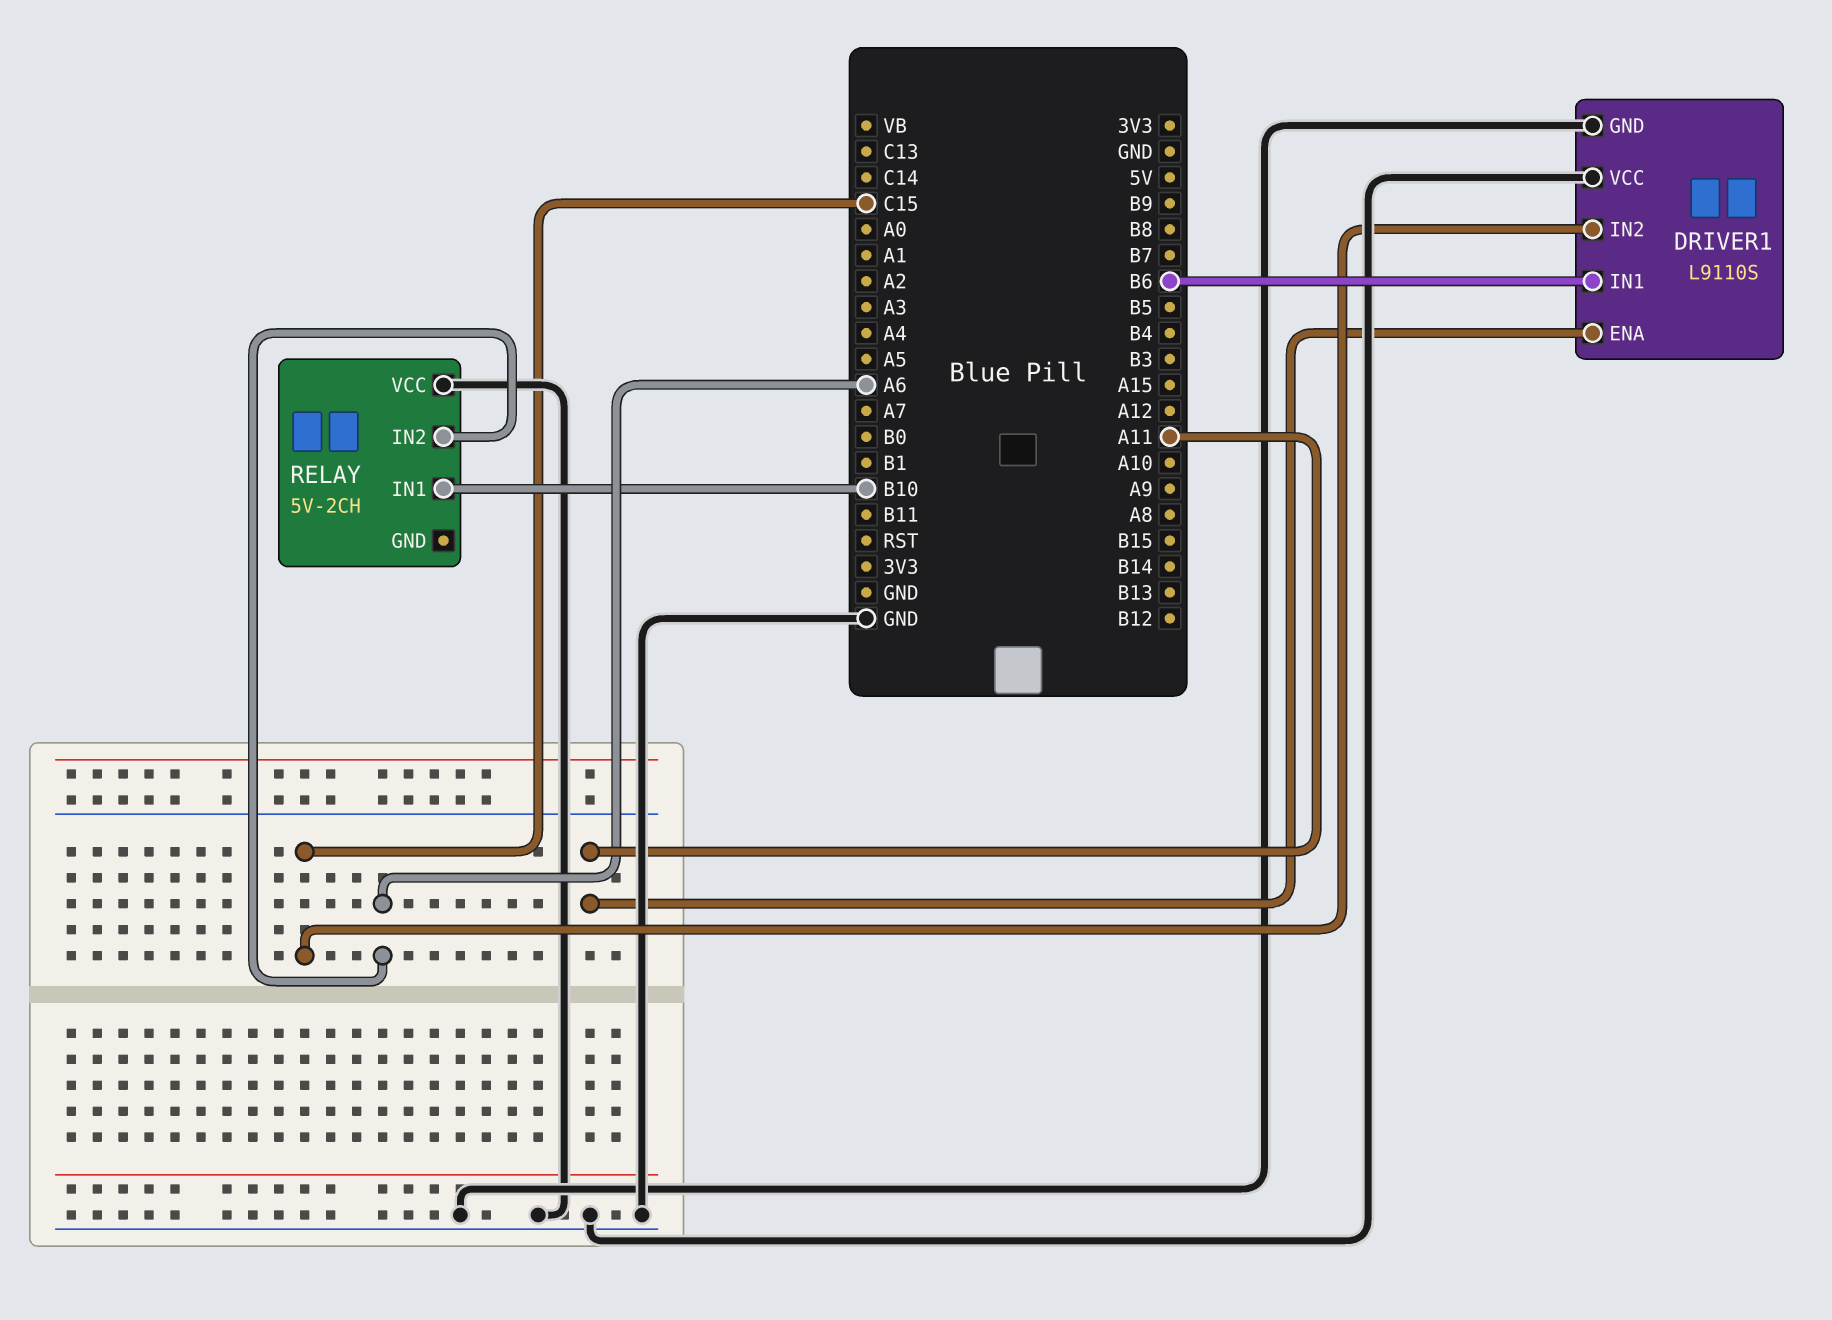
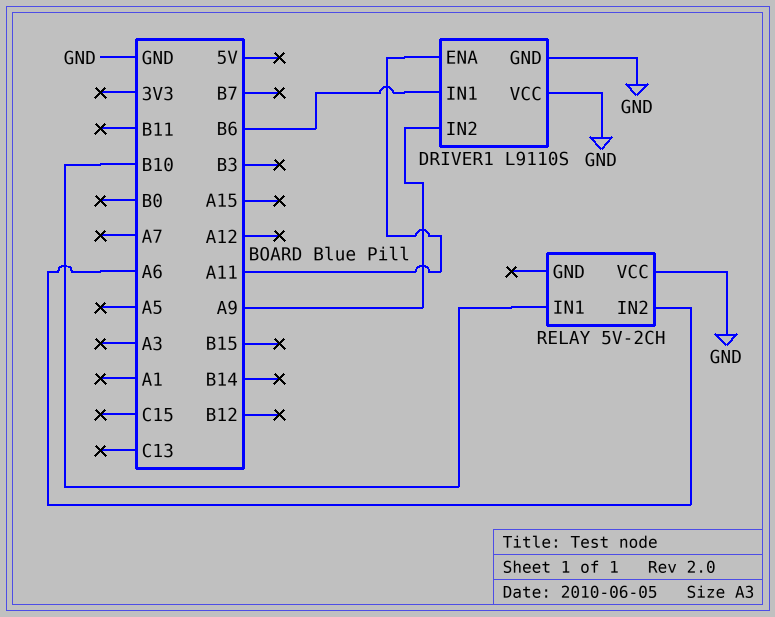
DRIVER1 pin IN2: C15 -> A9

